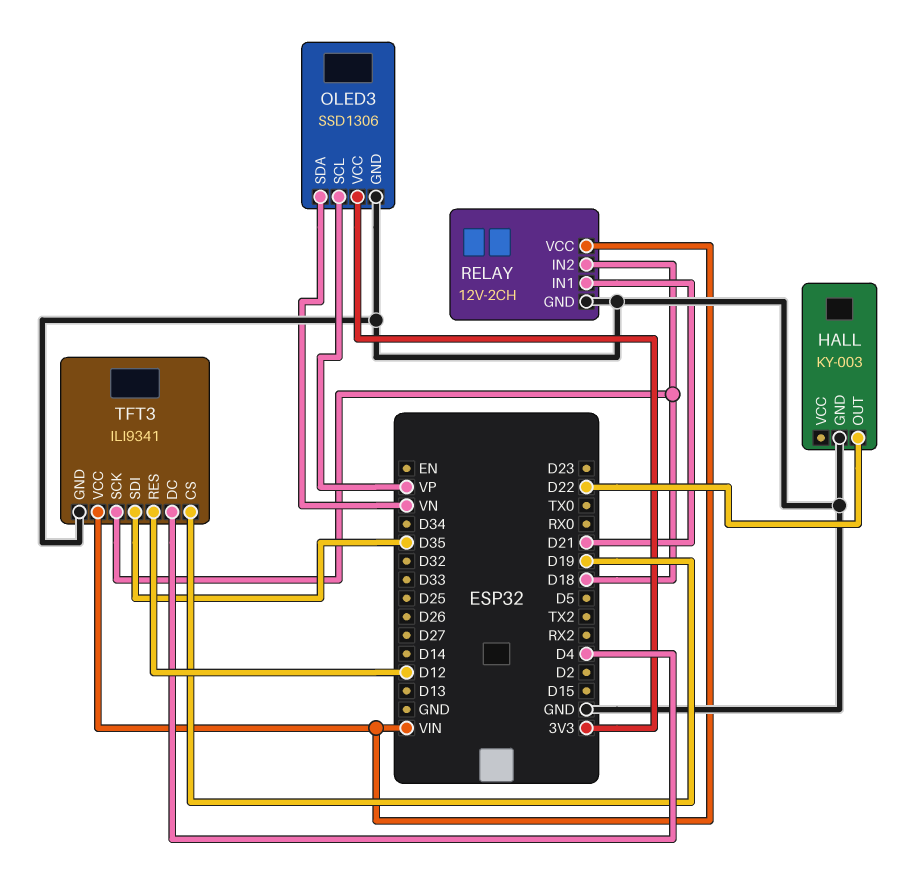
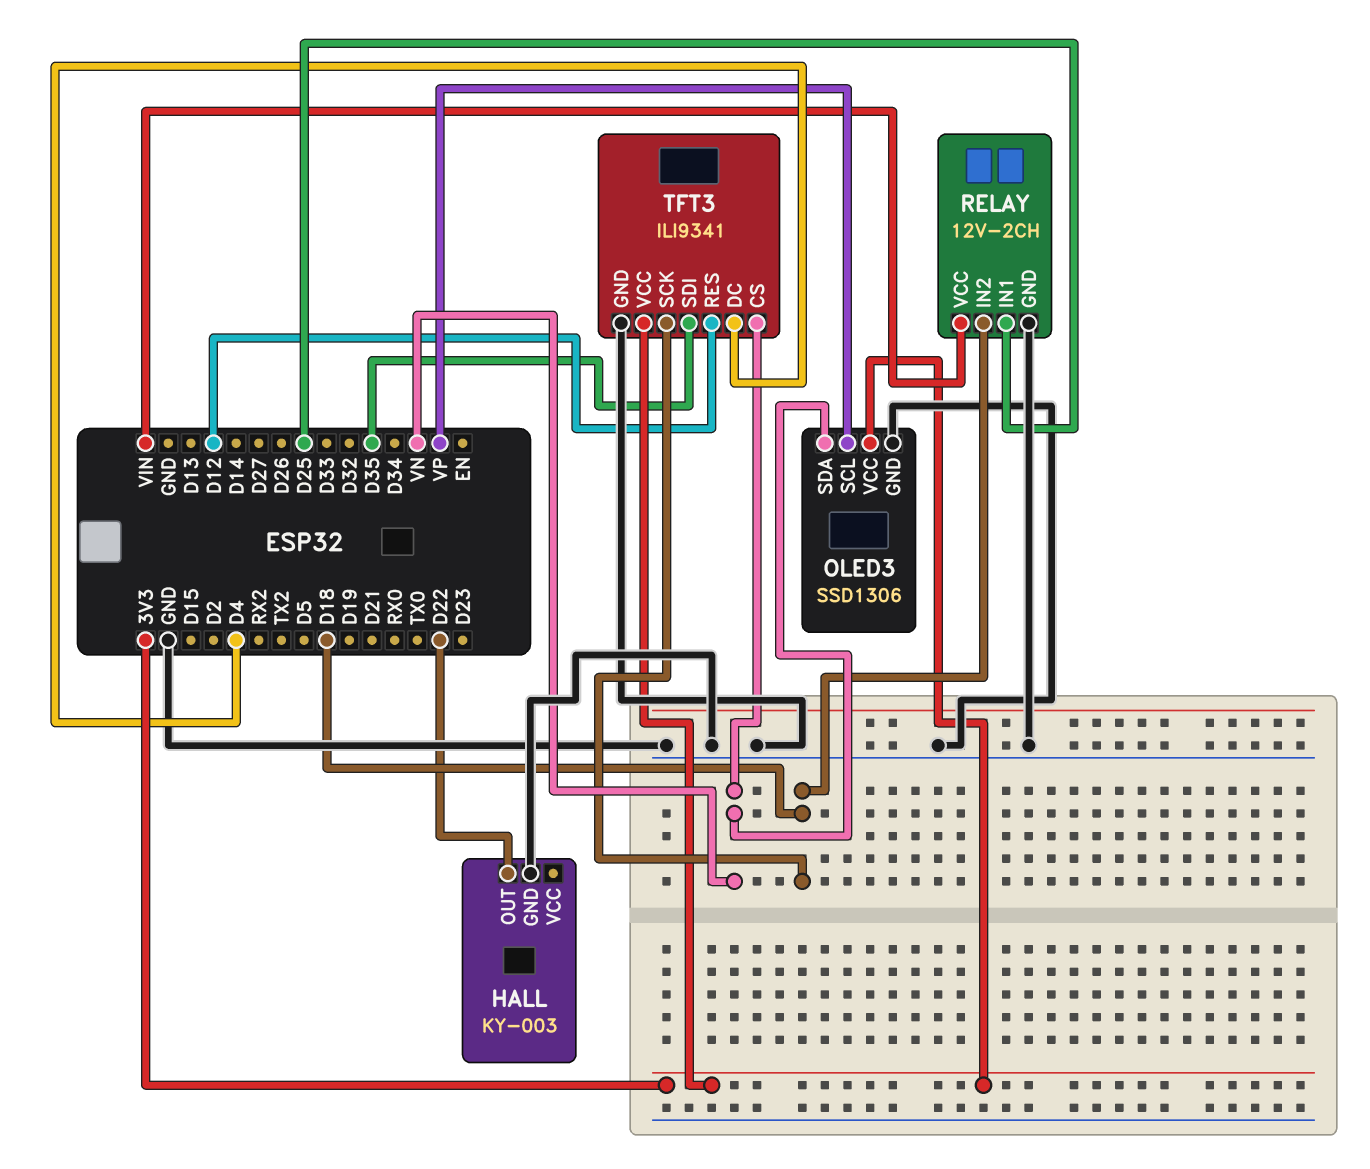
RELAY pin IN1: D21 -> D25
TFT3 pin CS: D19 -> VN
TFT3 pin VCC: VIN -> 3V3

